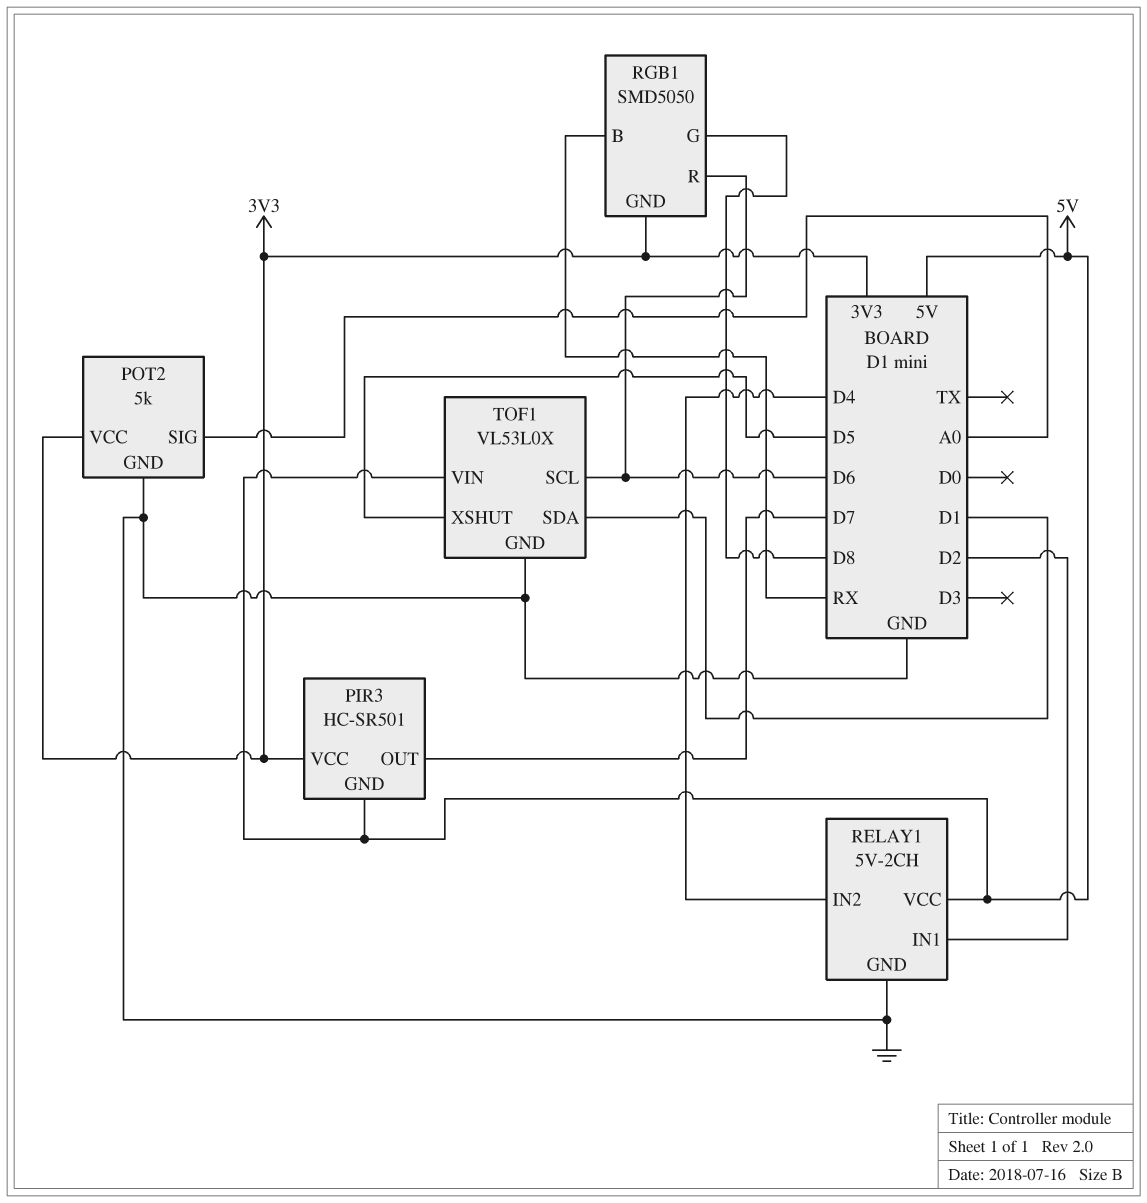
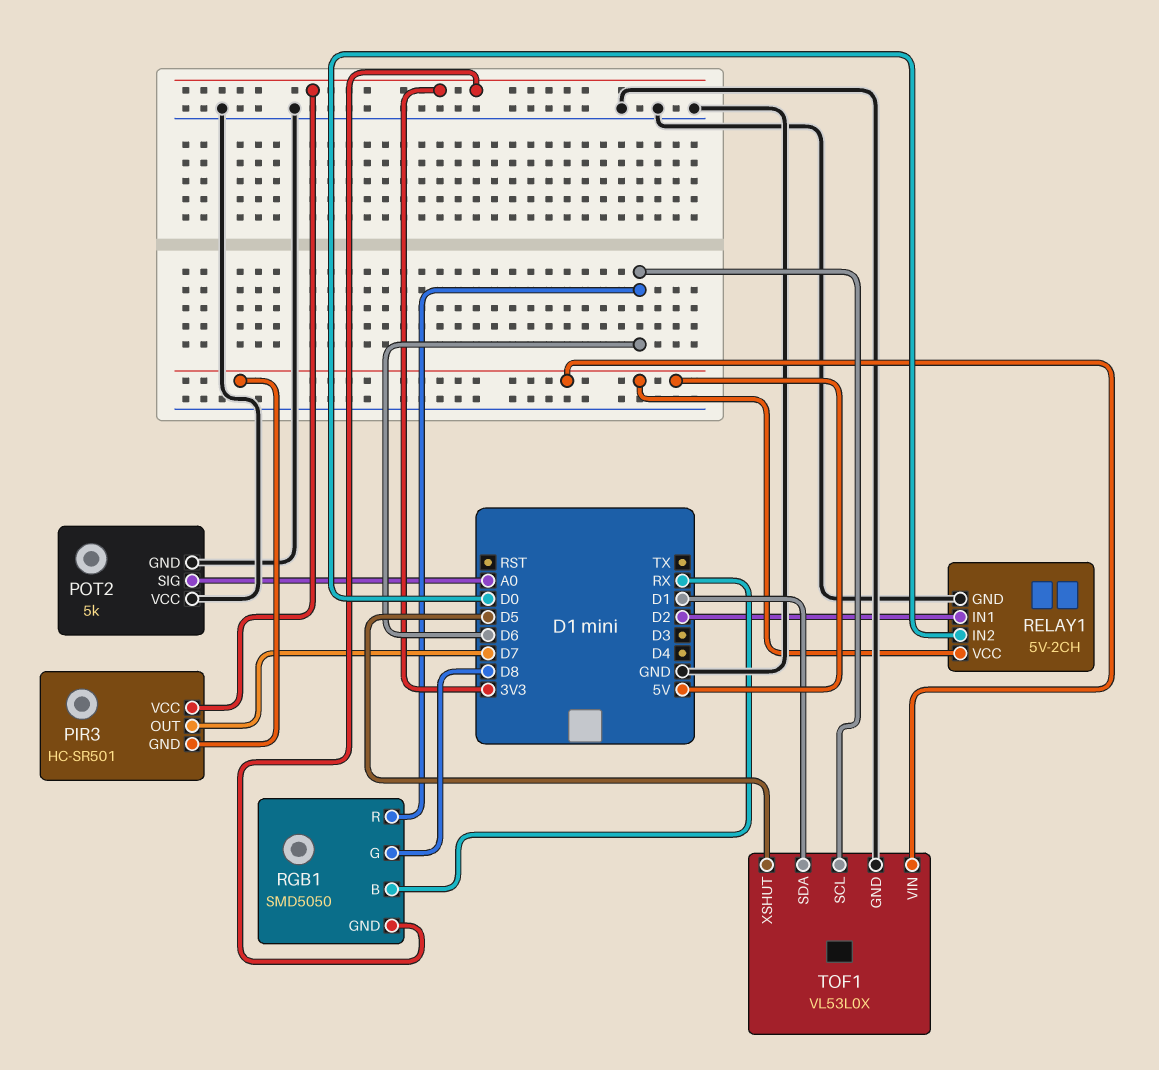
POT2 pin VCC: 3V3 -> GND
RELAY1 pin IN2: D4 -> D0

